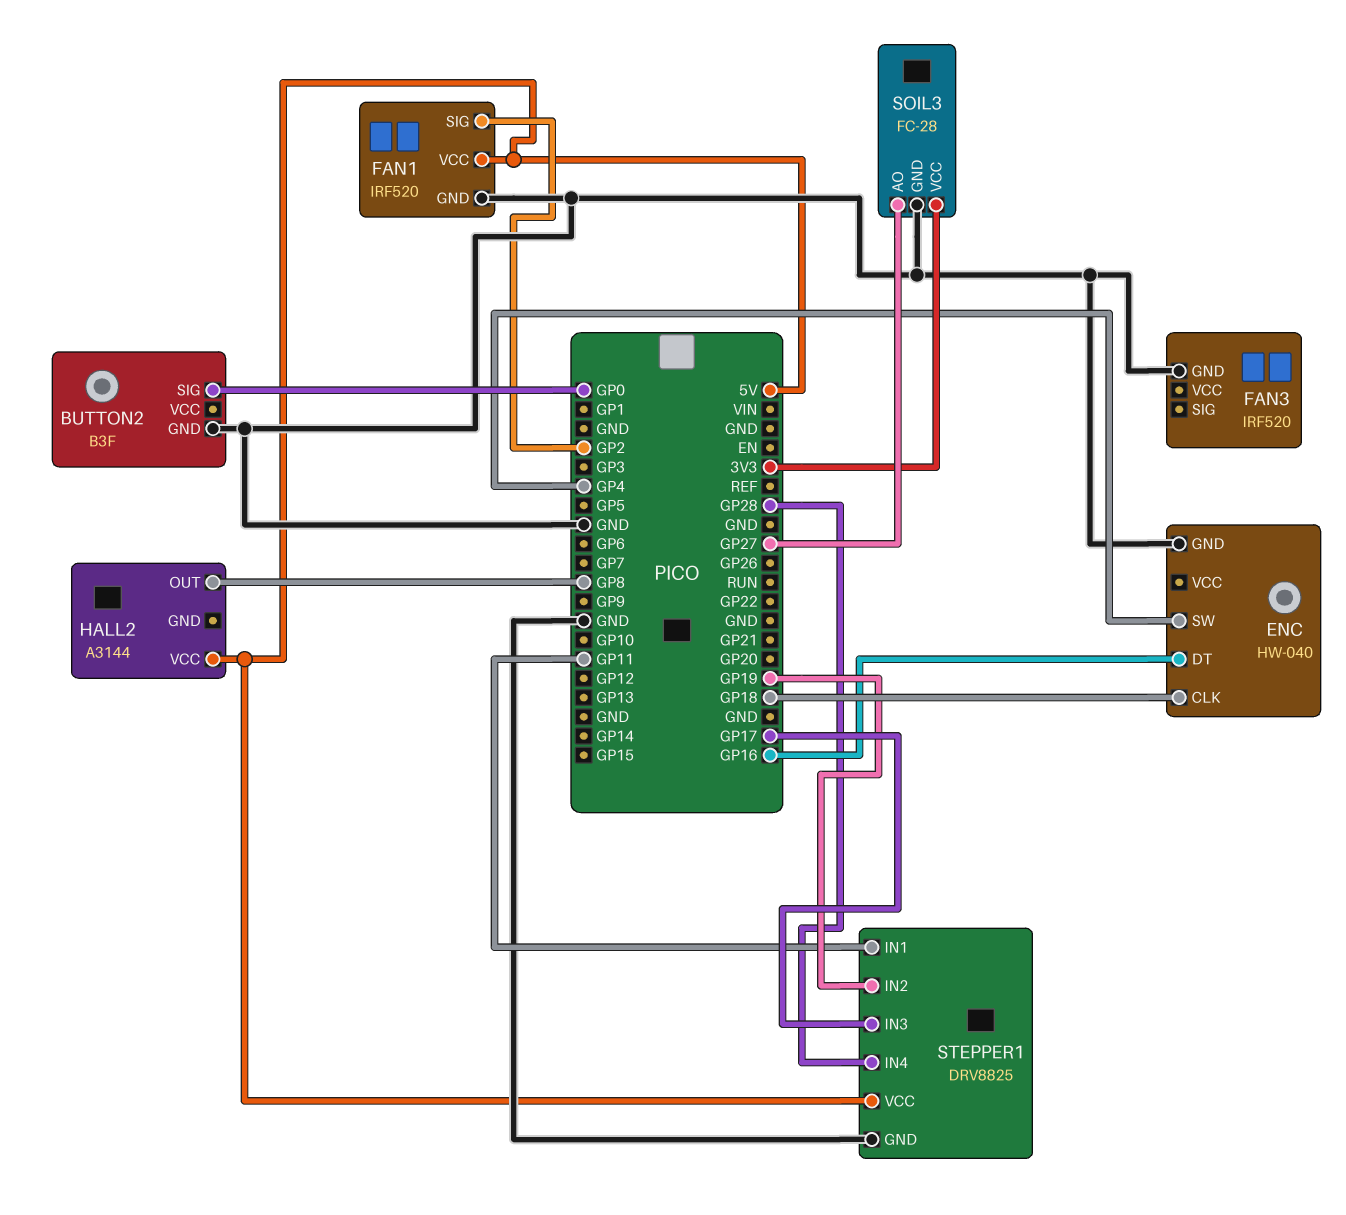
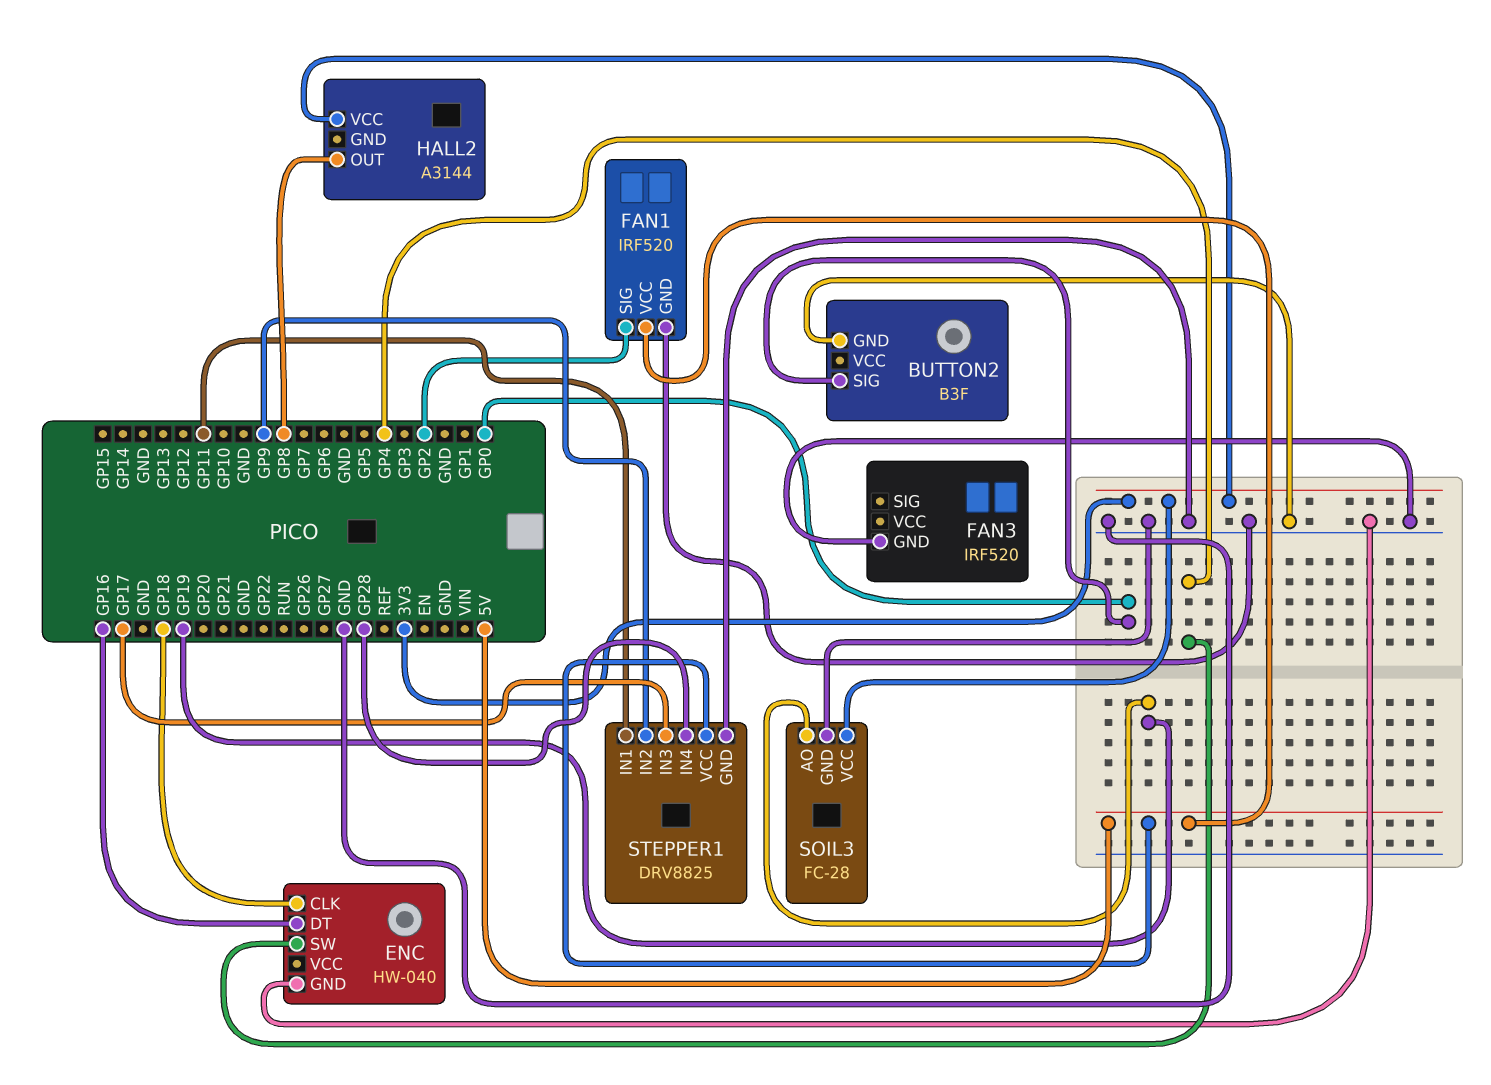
HALL2 pin VCC: 5V -> 3V3
SOIL3 pin AO: GP27 -> GP19
STEPPER1 pin IN2: GP19 -> GP9

